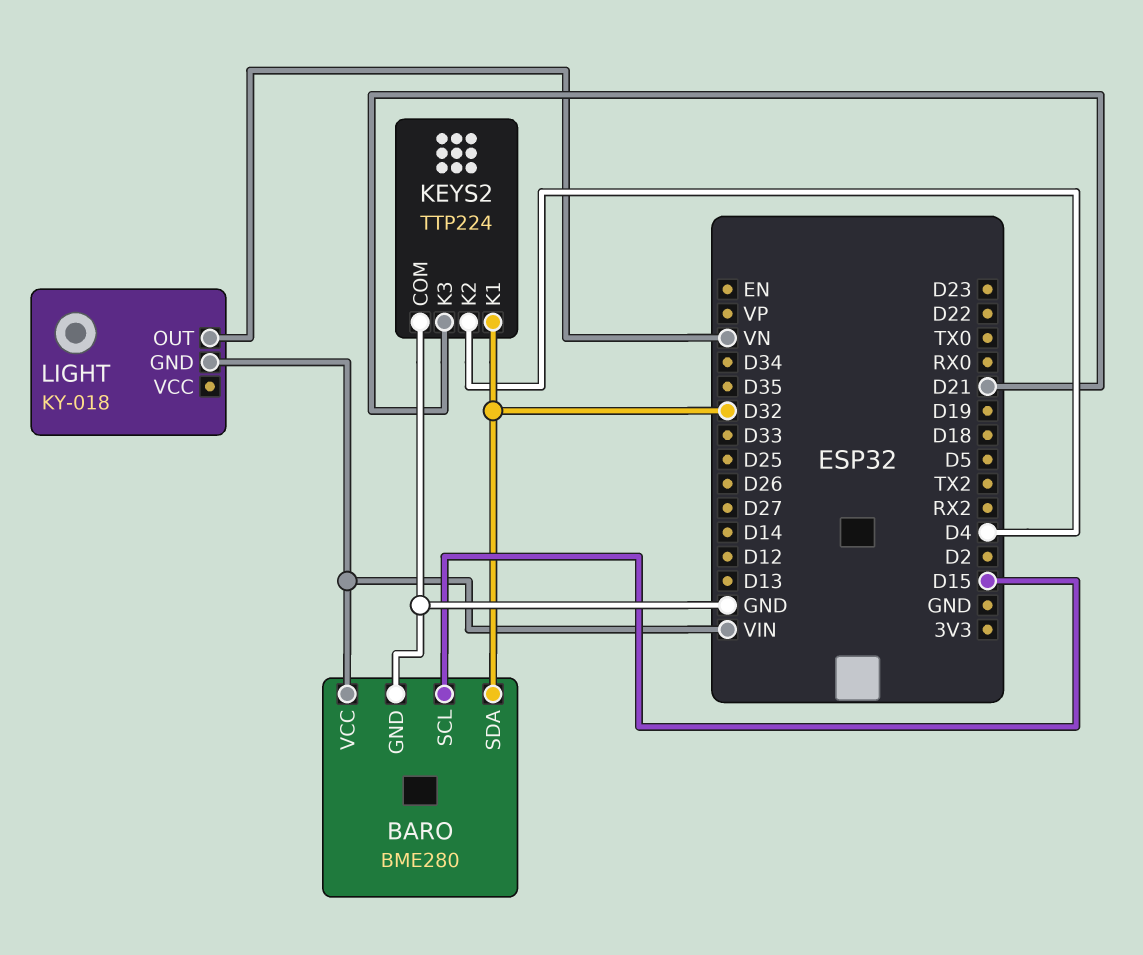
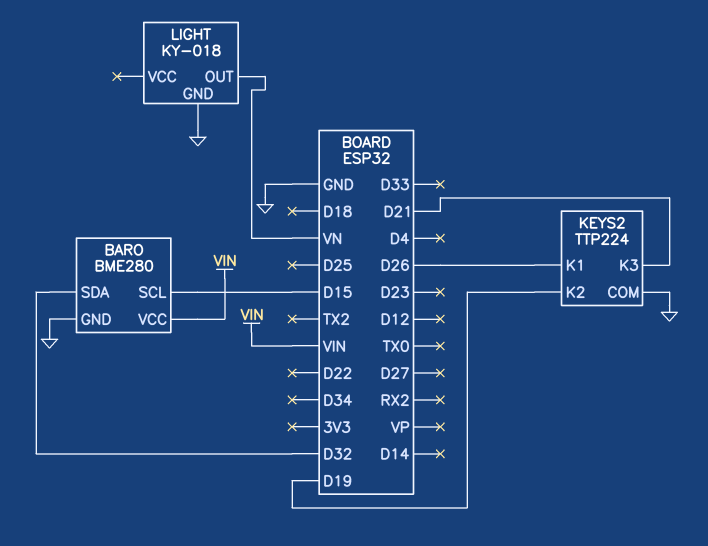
KEYS2 pin K1: D32 -> D26
KEYS2 pin K2: D4 -> D19
LIGHT pin GND: VIN -> GND

